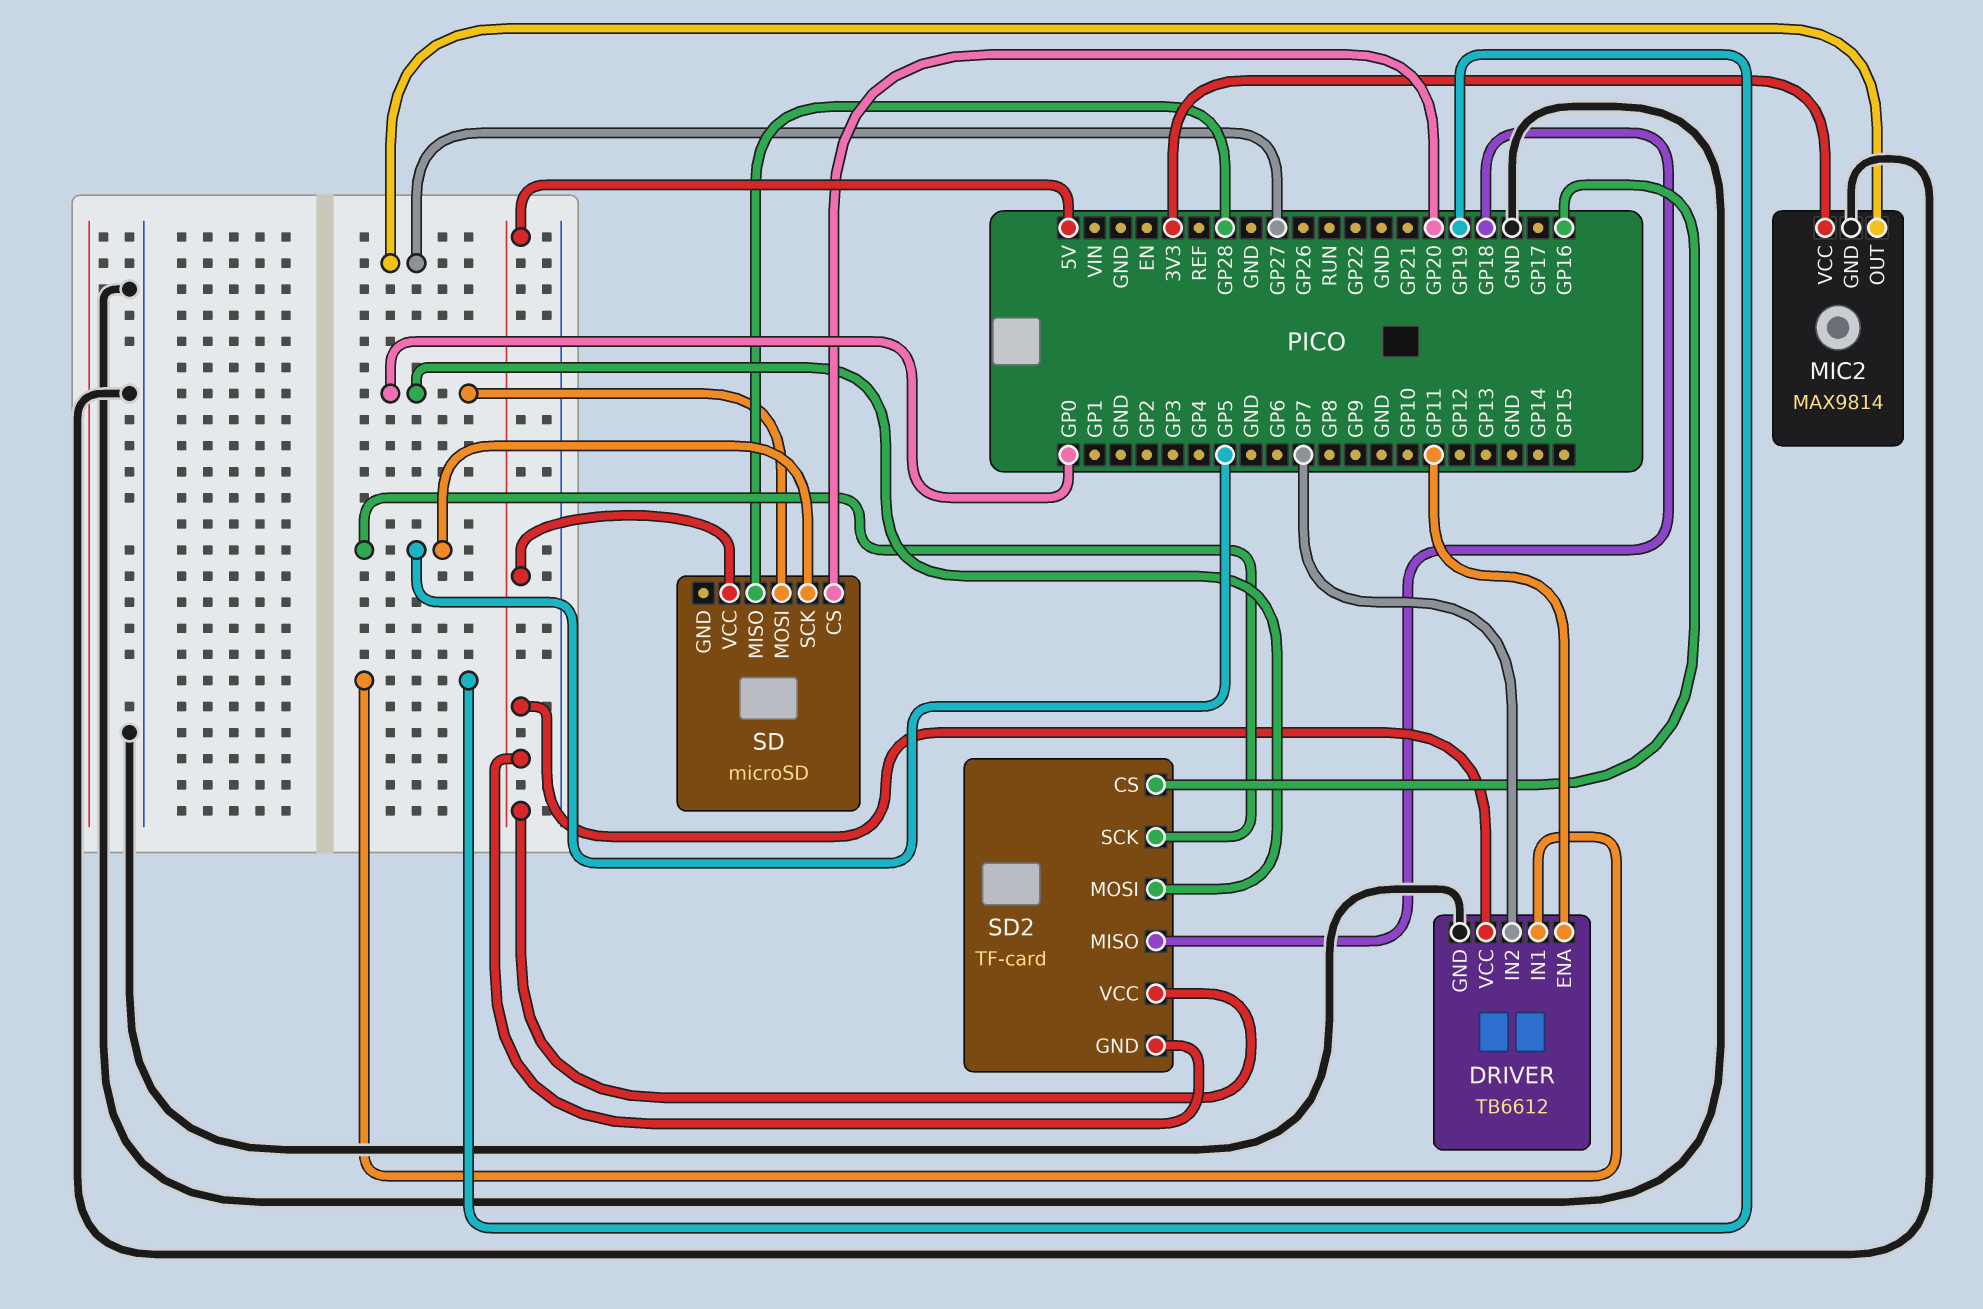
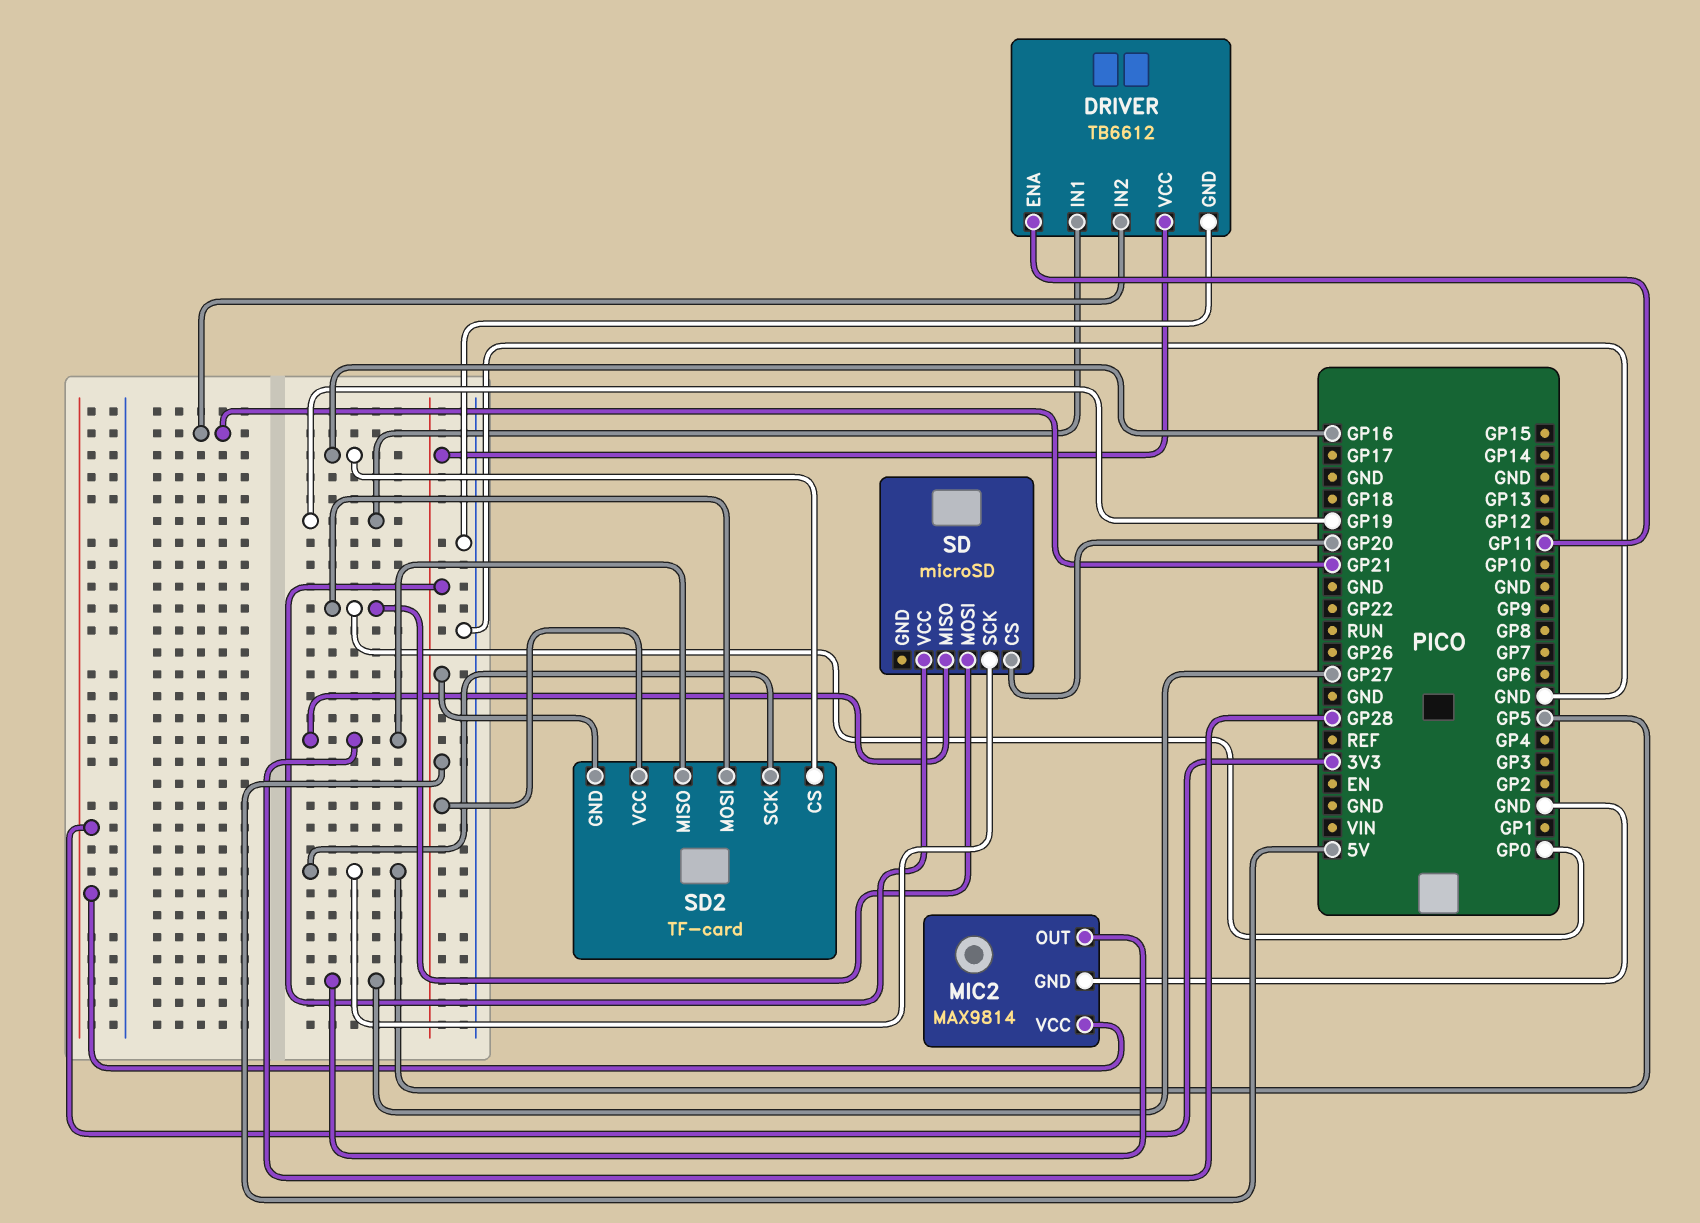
DRIVER pin IN2: GP7 -> GP21
SD2 pin MISO: GP18 -> GP28

